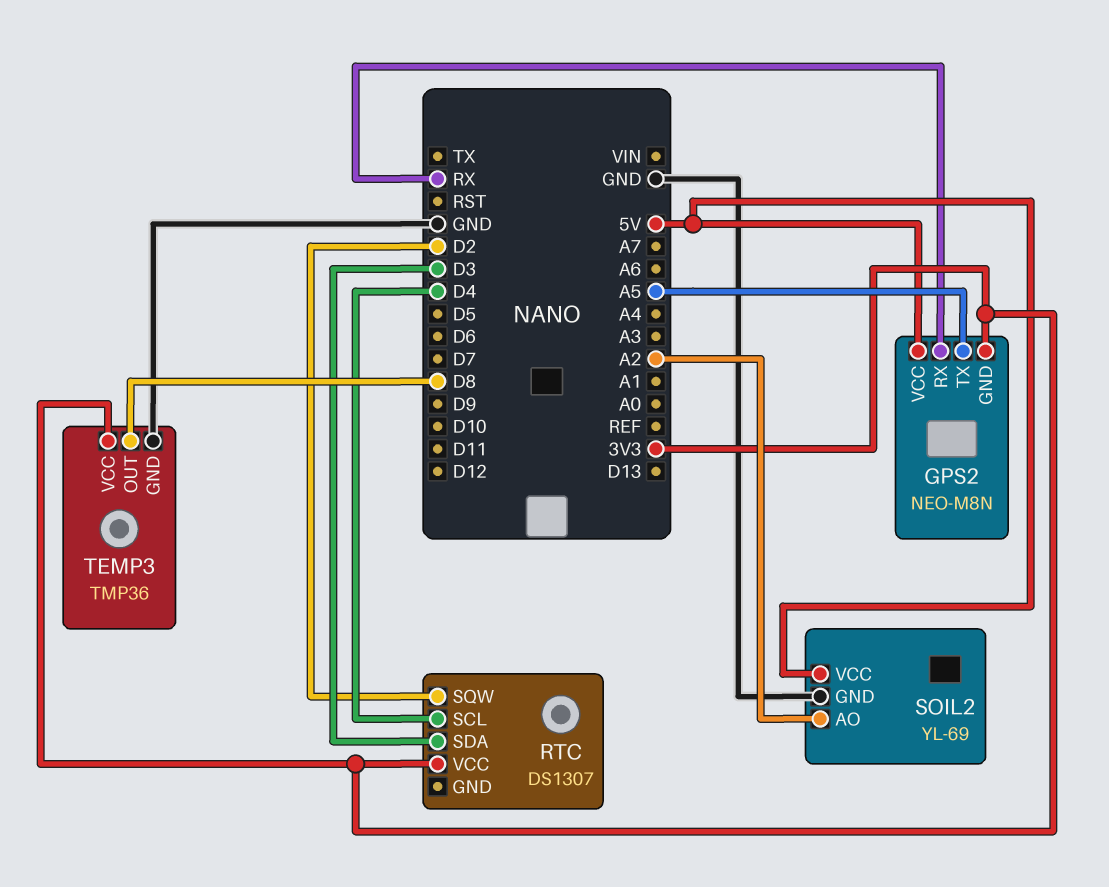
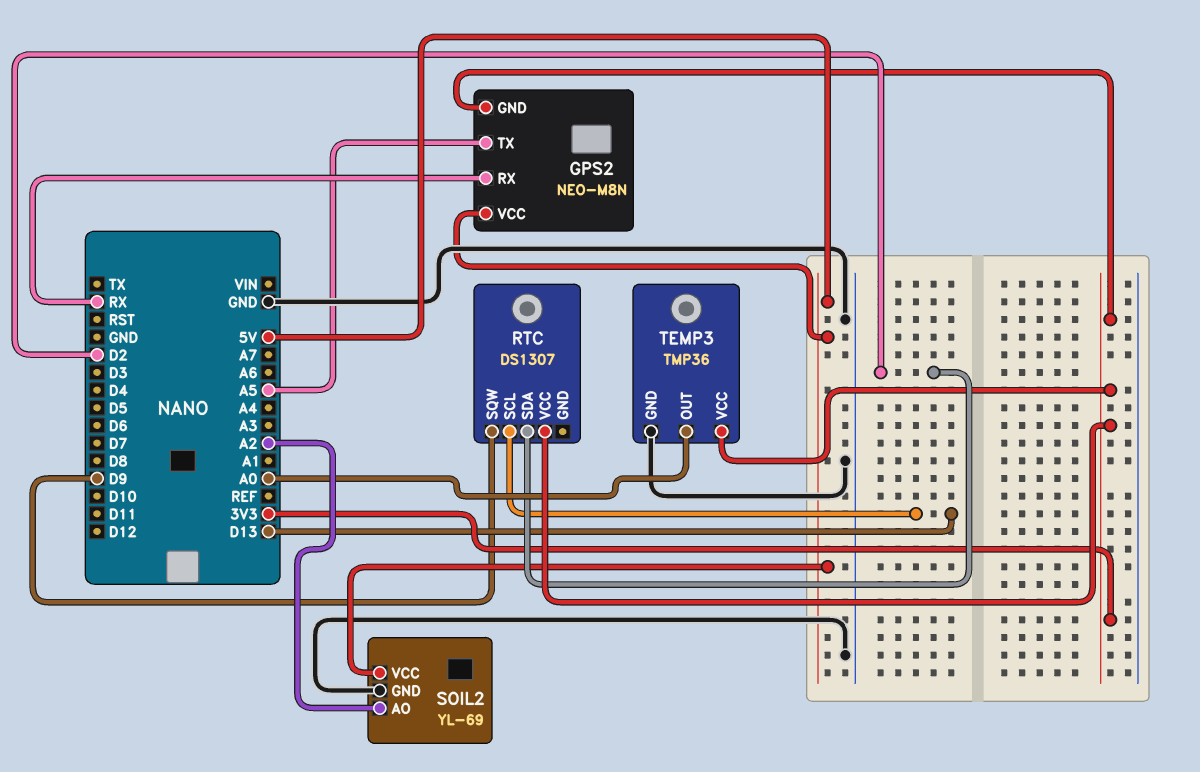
RTC pin SCL: D4 -> D13
RTC pin SDA: D3 -> D2
RTC pin SQW: D2 -> D9
TEMP3 pin OUT: D8 -> A0

